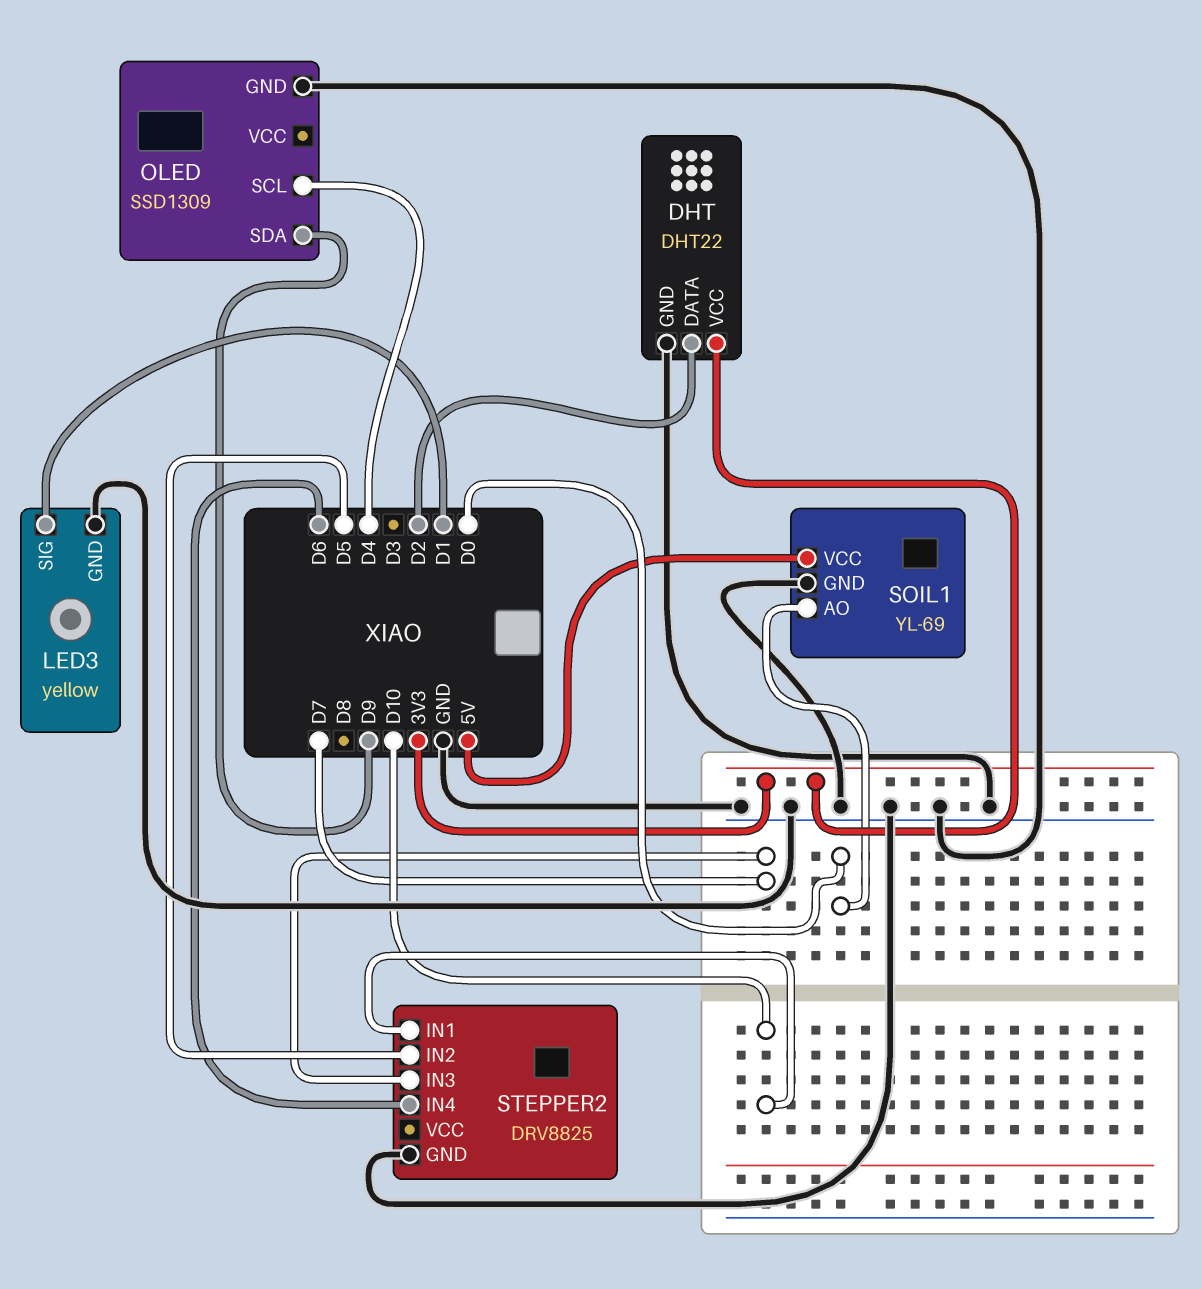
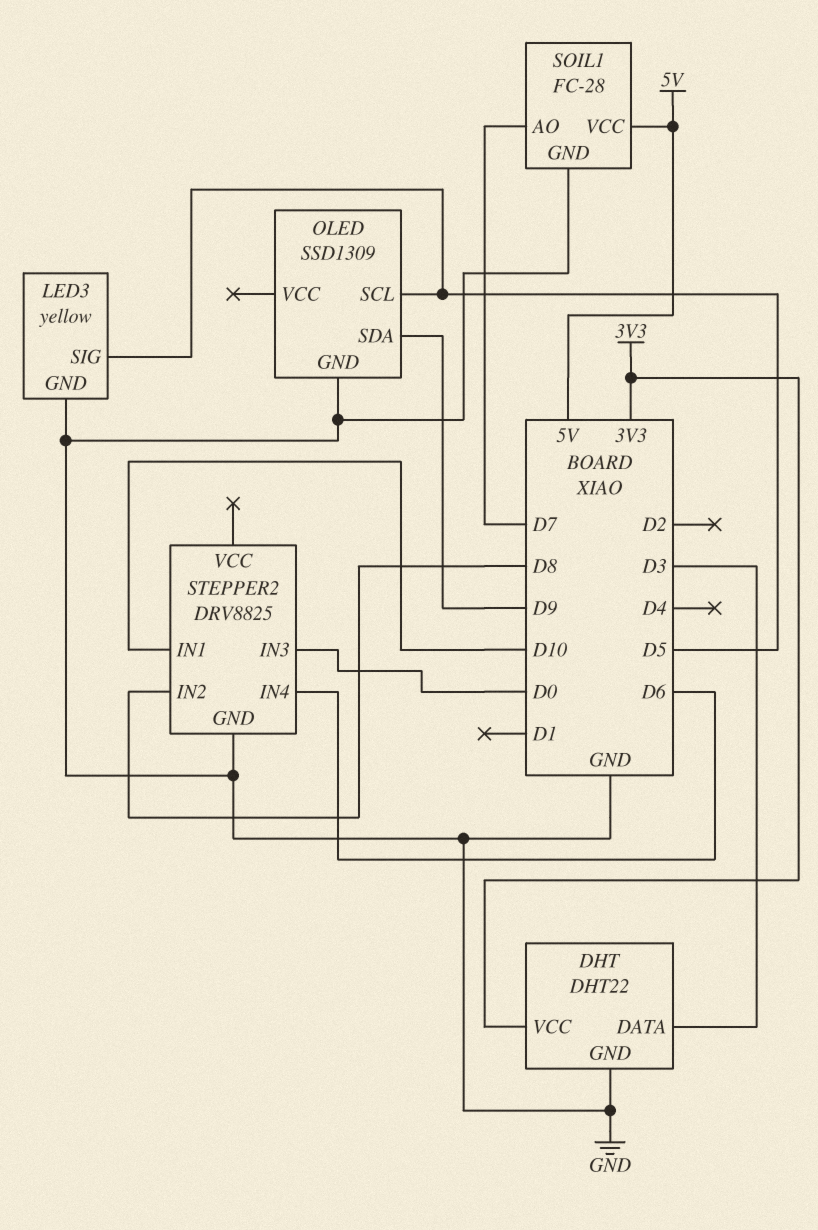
DHT pin DATA: D2 -> D3
LED3 pin SIG: D1 -> D5
OLED pin SCL: D4 -> D5
SOIL1: YL-69 -> FC-28
SOIL1 pin AO: D0 -> D7
STEPPER2 pin IN2: D5 -> D8
STEPPER2 pin IN3: D7 -> D0

